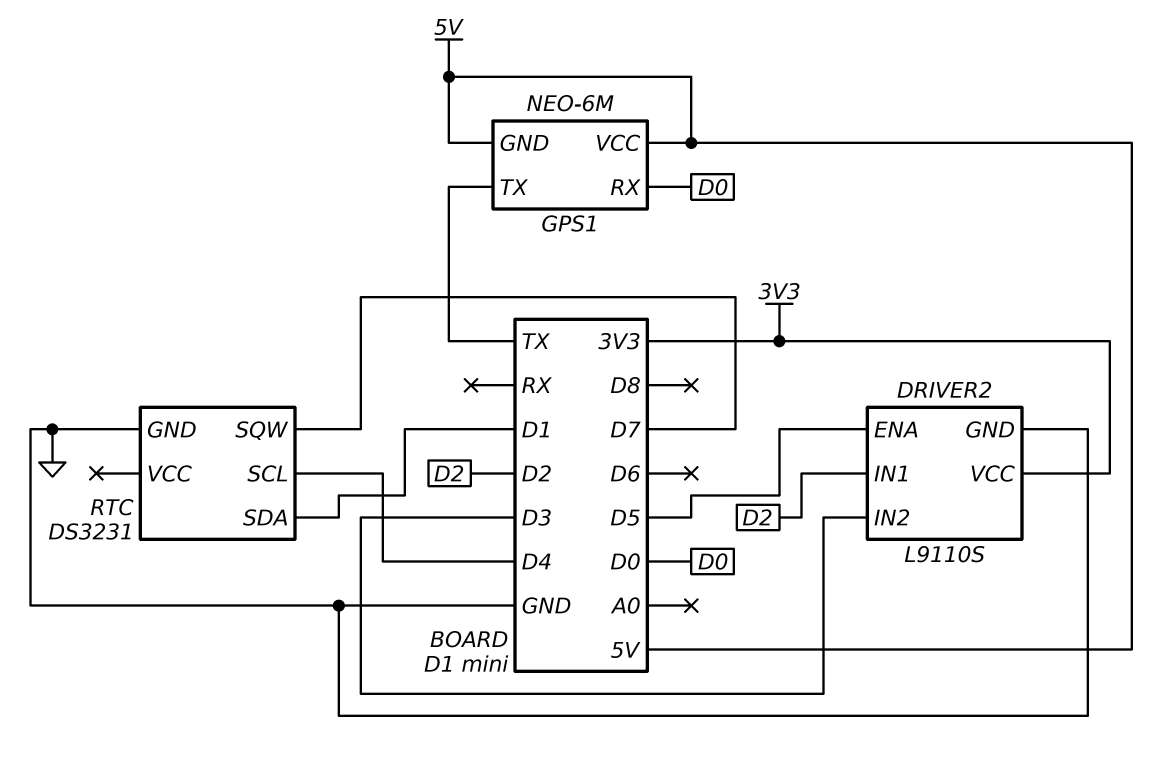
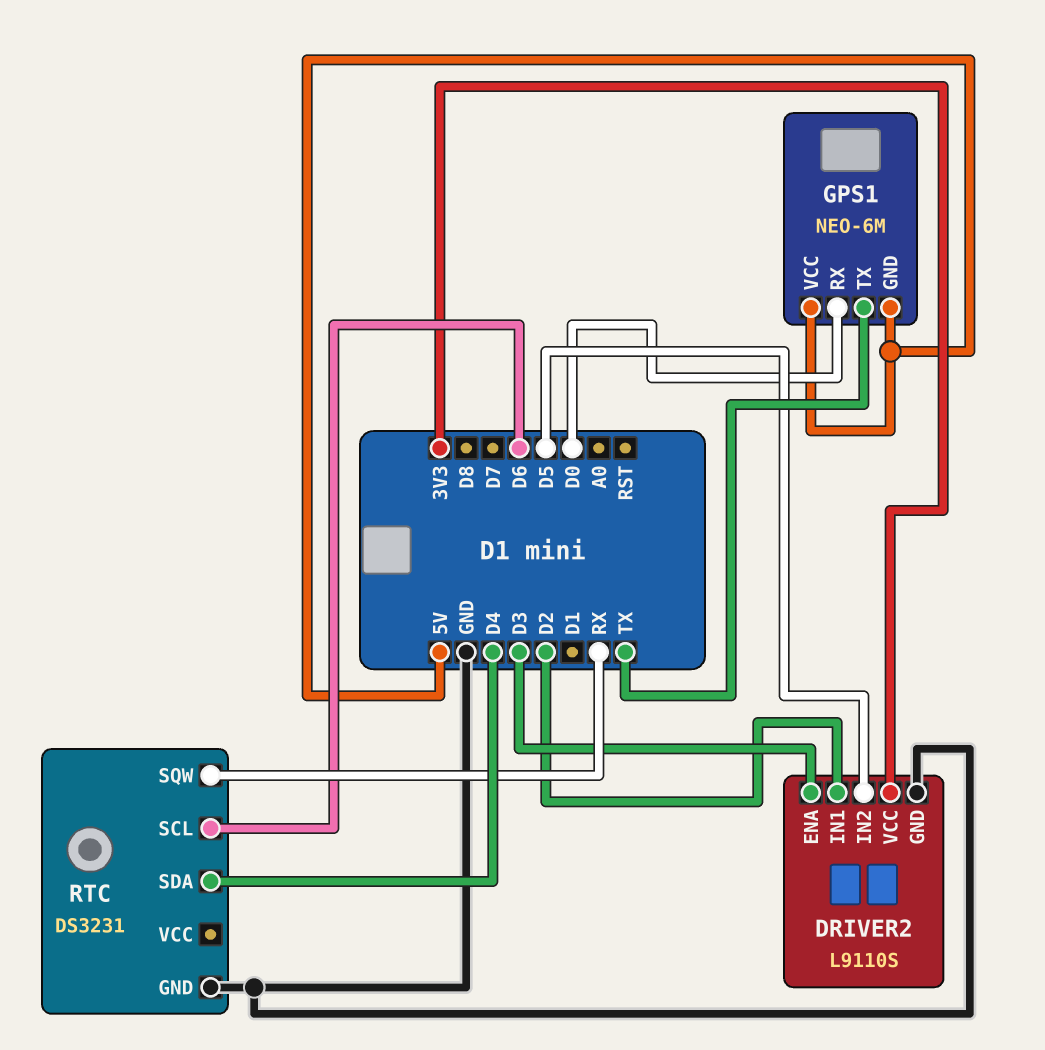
DRIVER2 pin ENA: D5 -> D3
DRIVER2 pin IN2: D3 -> D5
RTC pin SCL: D4 -> D6
RTC pin SDA: D1 -> D4
RTC pin SQW: D7 -> RX

